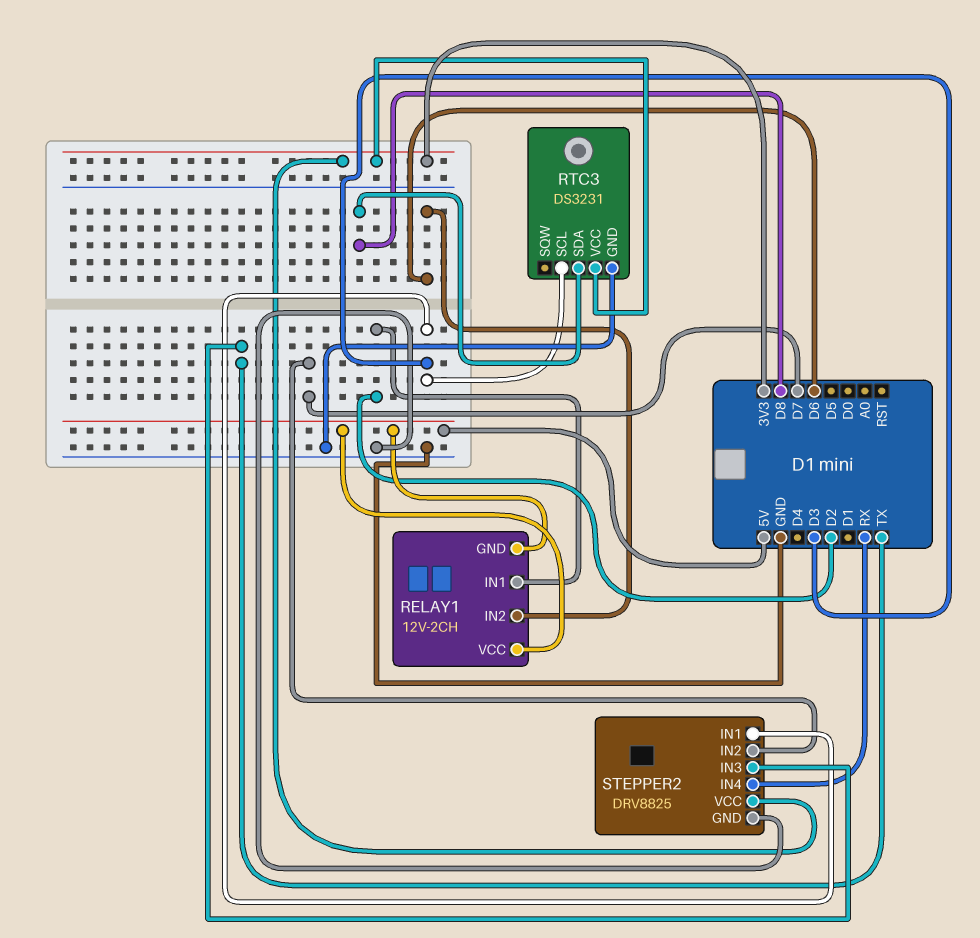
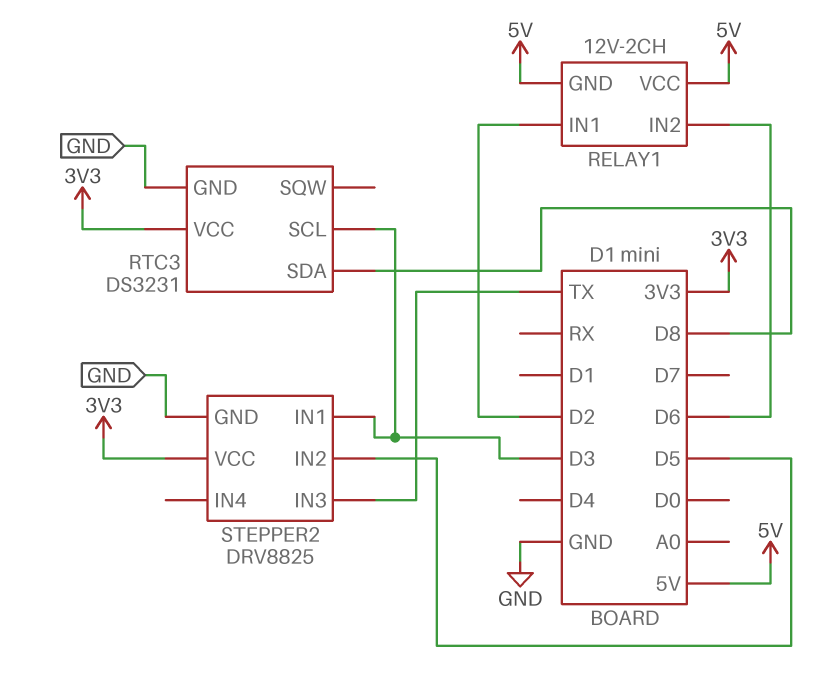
STEPPER2 pin IN2: D7 -> D5
STEPPER2 pin IN4: RX -> none

